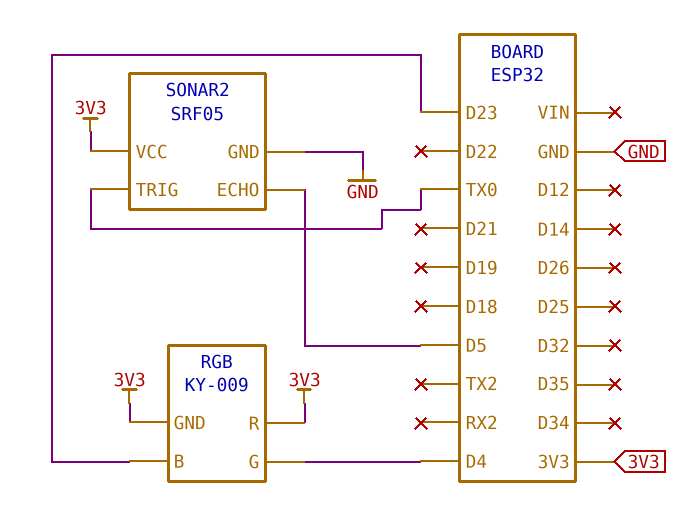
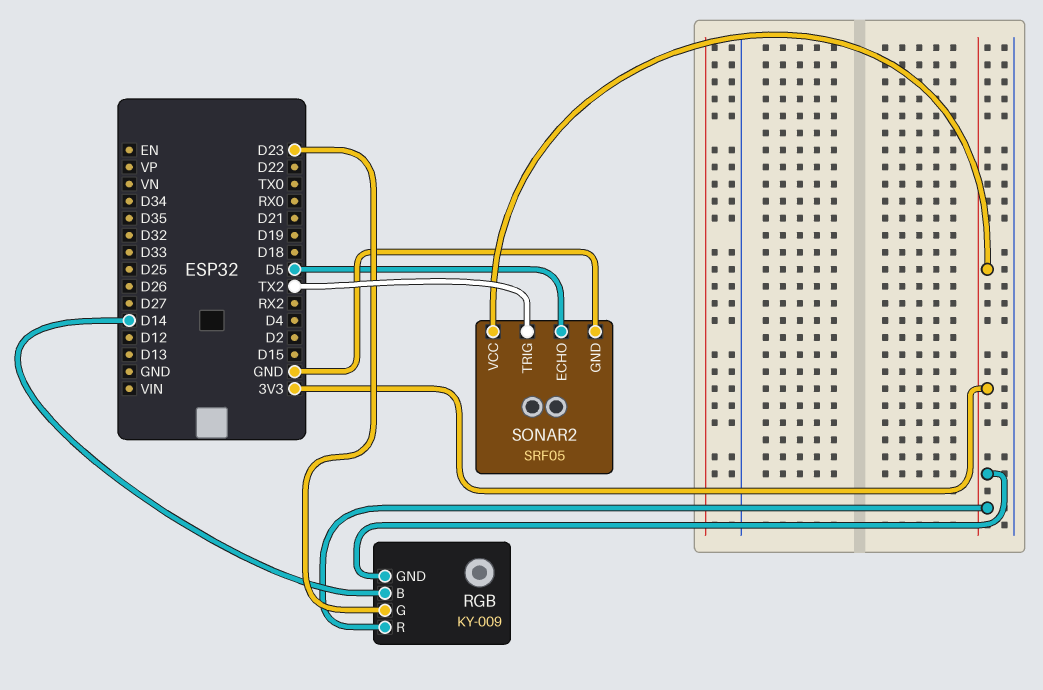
RGB pin B: D23 -> D14
RGB pin G: D4 -> D23
SONAR2 pin TRIG: TX0 -> TX2

